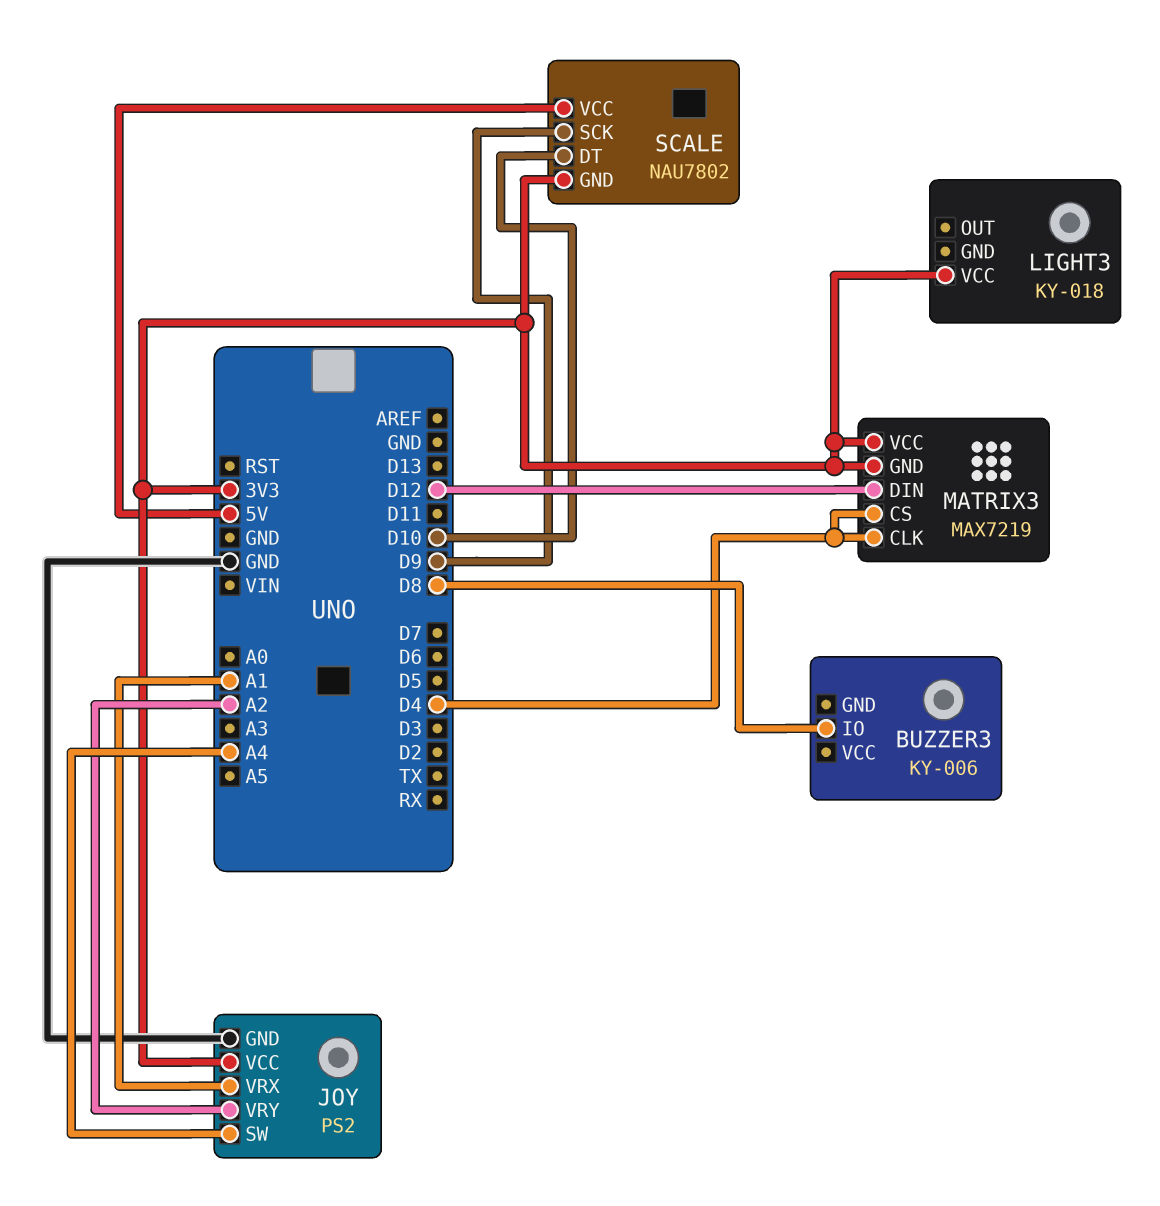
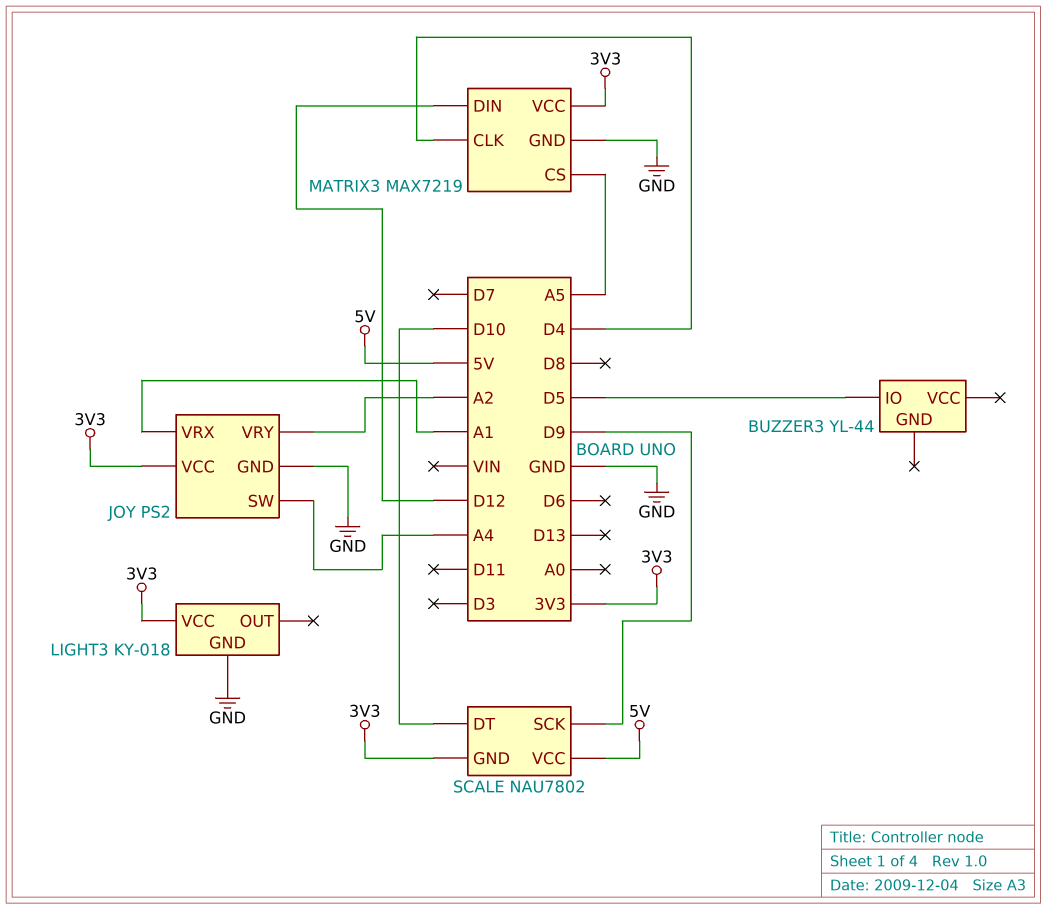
BUZZER3: KY-006 -> YL-44
BUZZER3 pin IO: D8 -> D5
LIGHT3 pin GND: none -> GND
MATRIX3 pin CS: D4 -> A5
MATRIX3 pin GND: 3V3 -> GND

